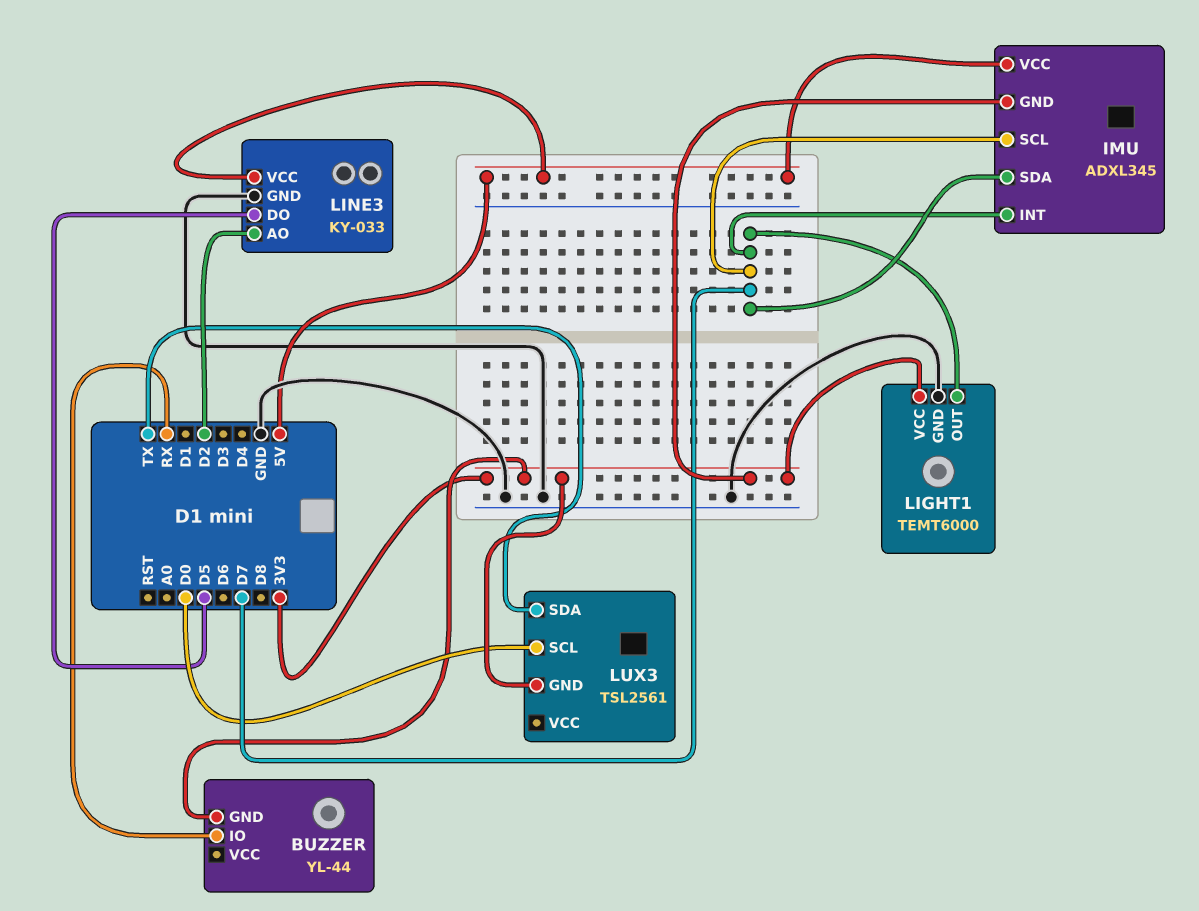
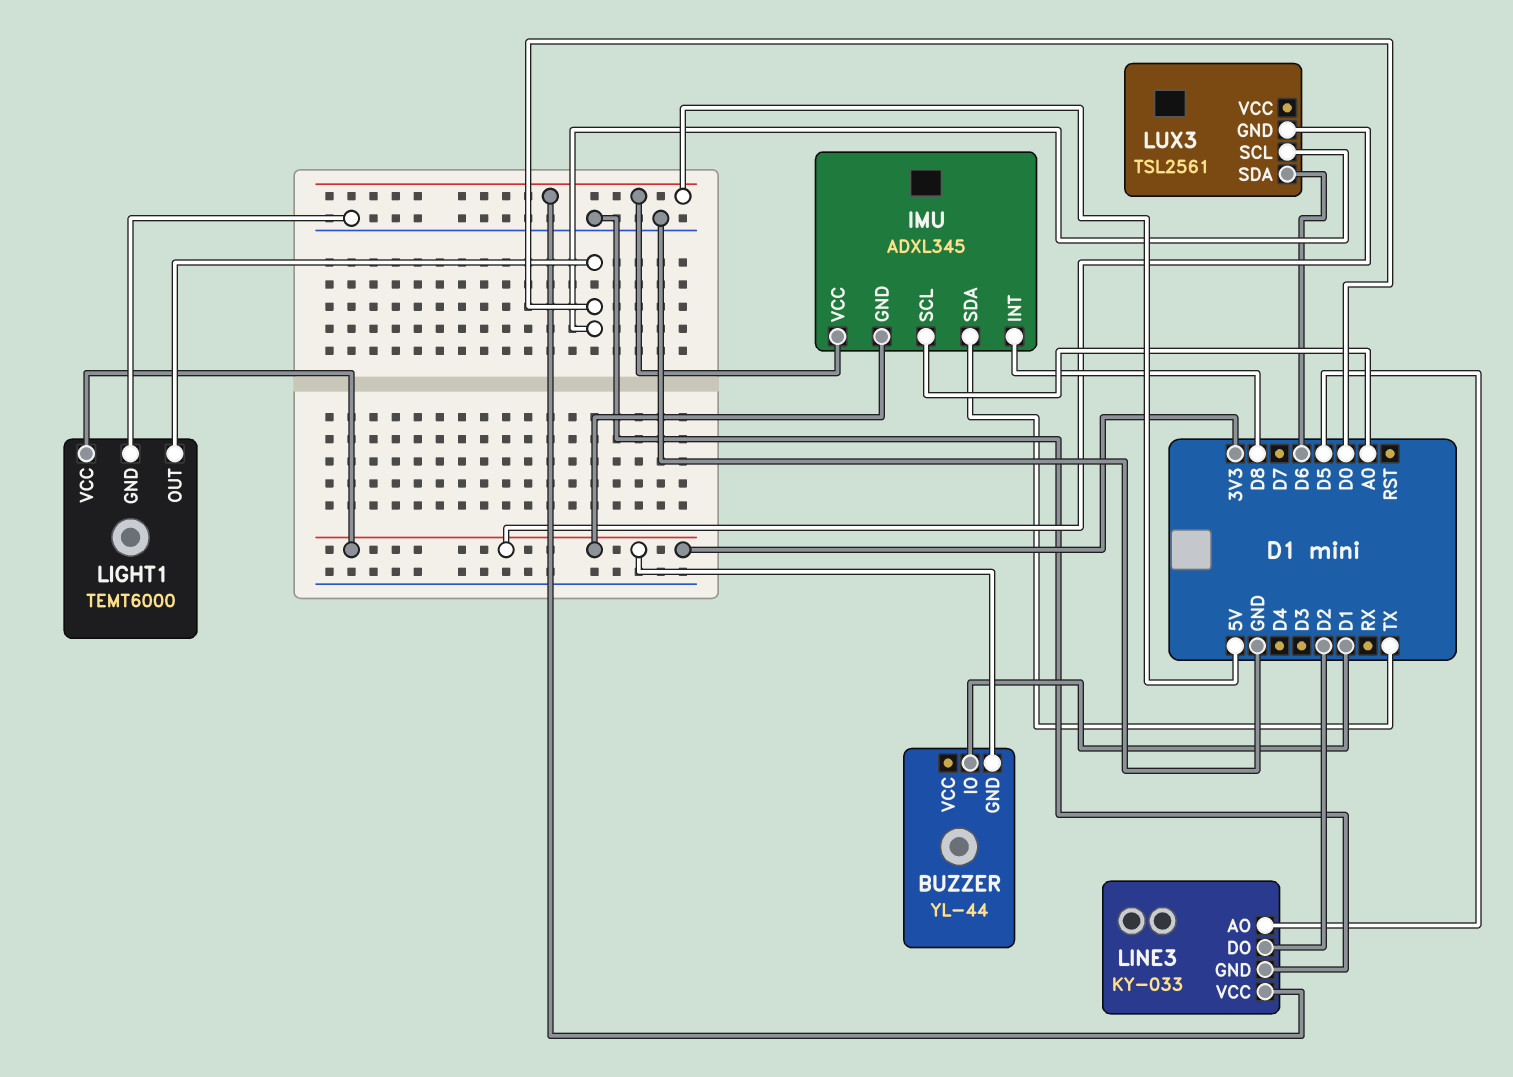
BUZZER pin IO: RX -> D1
IMU pin INT: D7 -> D8
IMU pin SCL: D7 -> A0
IMU pin SDA: D7 -> TX
LIGHT1 pin OUT: D7 -> D0
LINE3 pin AO: D2 -> D5
LINE3 pin DO: D5 -> D2
LUX3 pin SDA: TX -> D6

